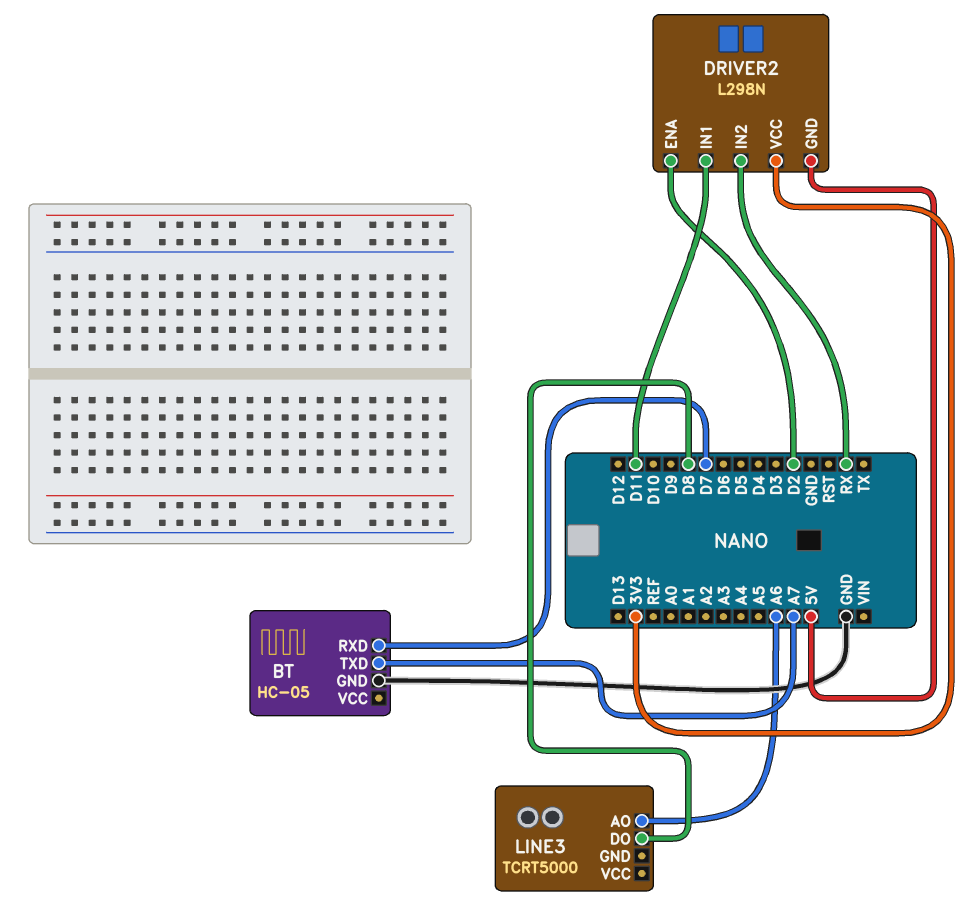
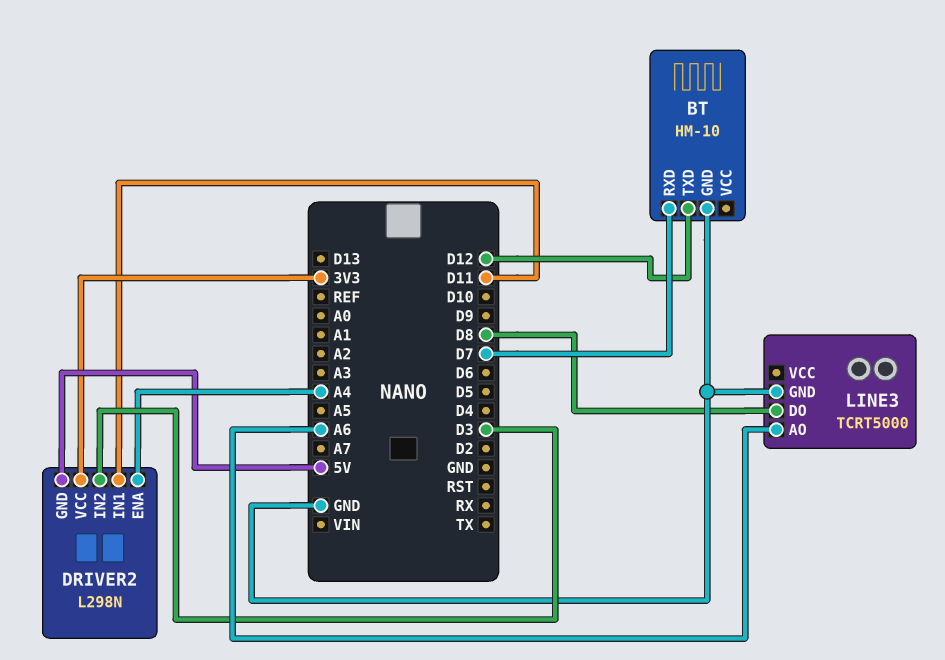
BT: HC-05 -> HM-10
BT pin TXD: A7 -> D12
DRIVER2 pin ENA: D2 -> A4
DRIVER2 pin IN2: RX -> D3
LINE3 pin GND: none -> GND

